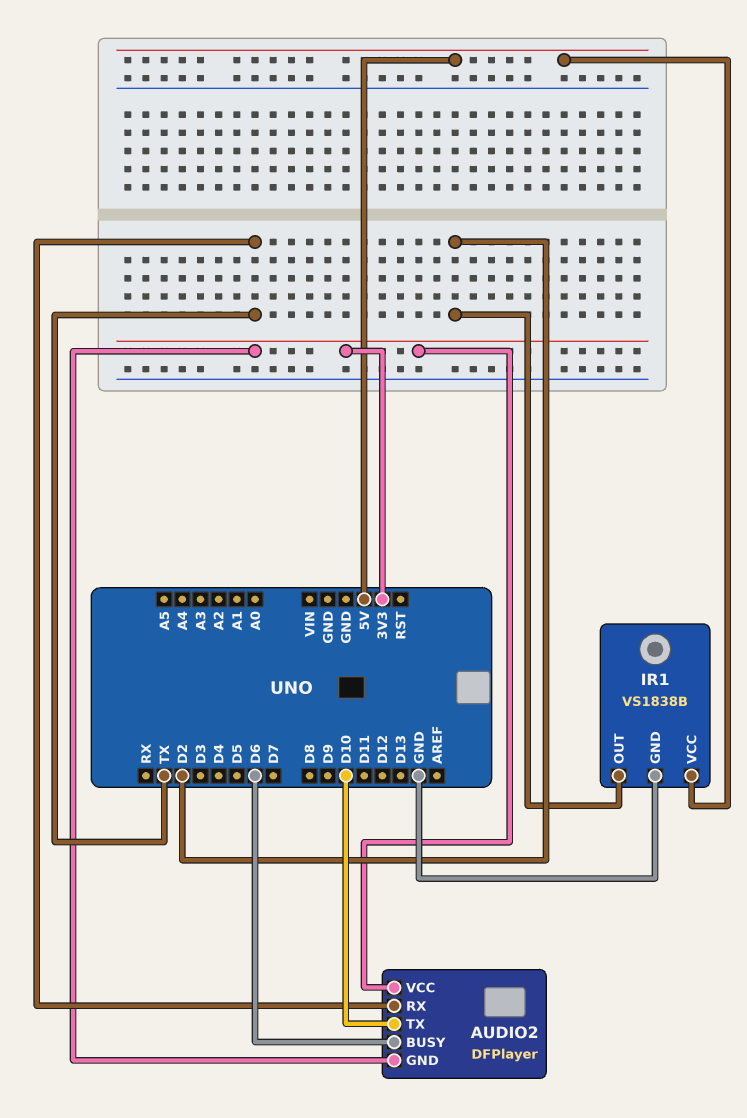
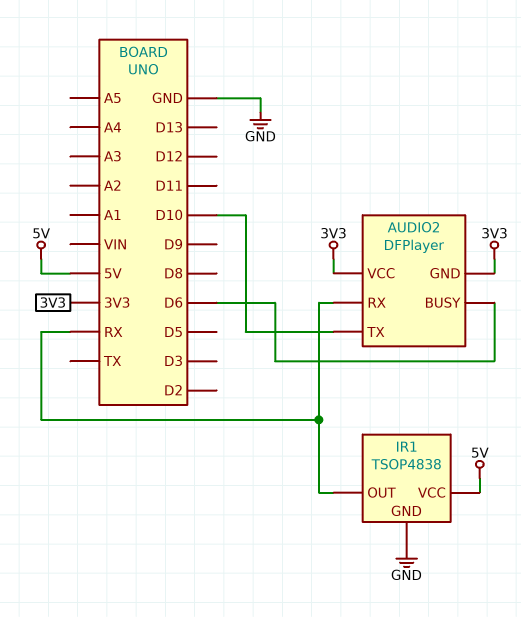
AUDIO2 pin RX: TX -> RX
IR1: VS1838B -> TSOP4838
IR1 pin OUT: D2 -> RX

